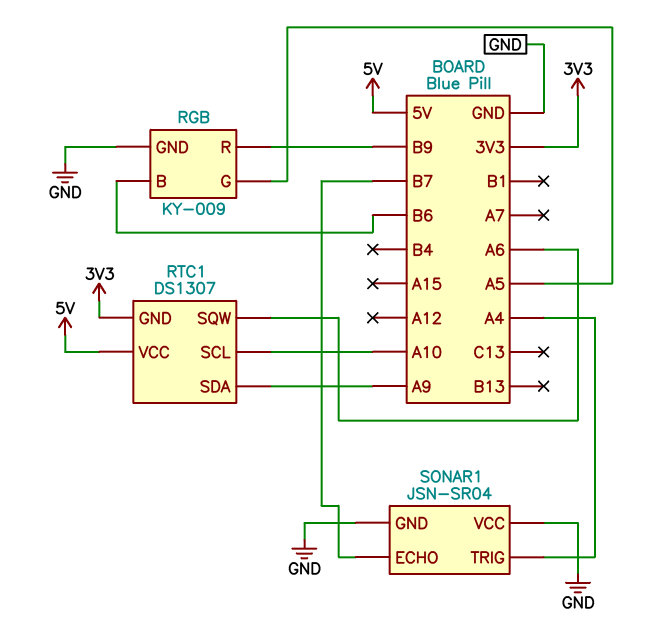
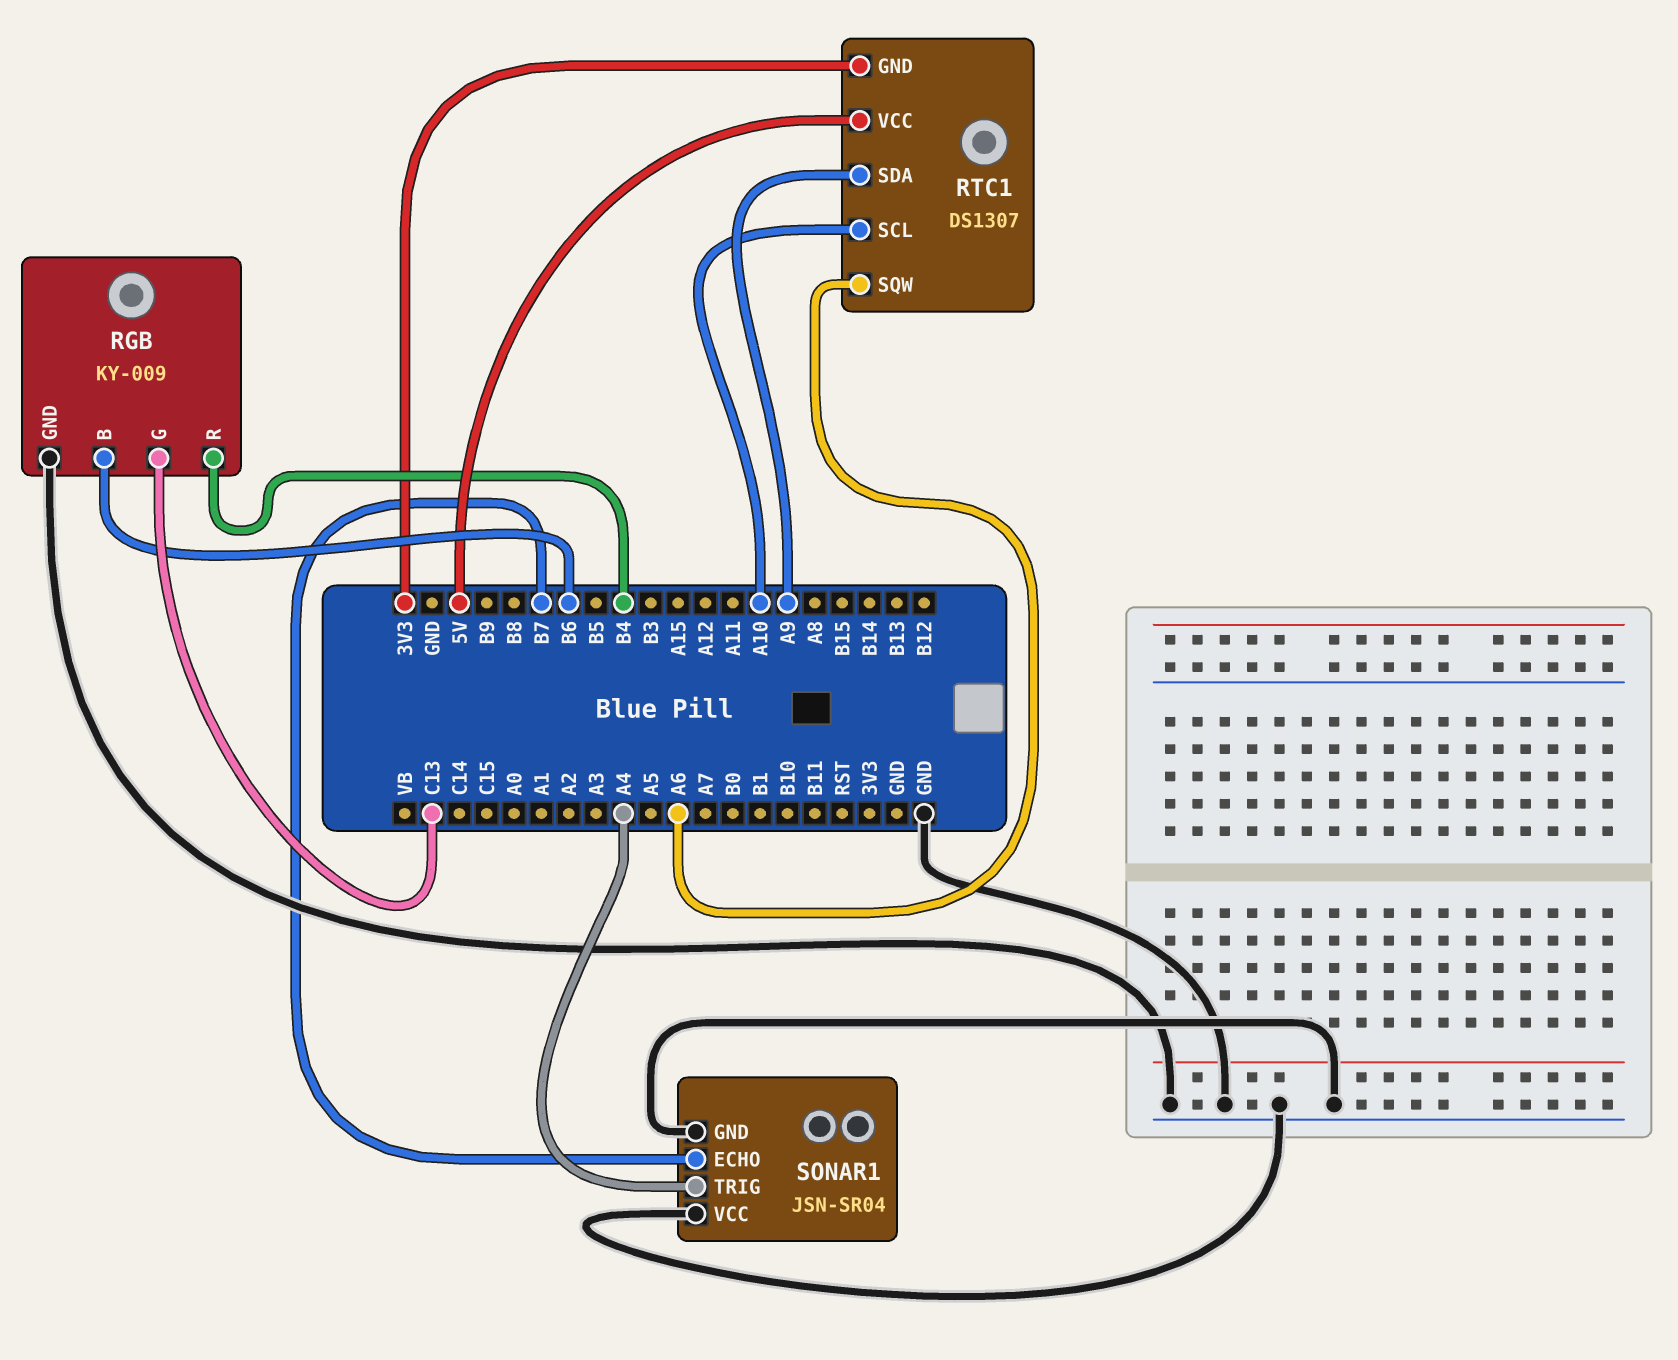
RGB pin G: A5 -> C13
RGB pin R: B9 -> B4

